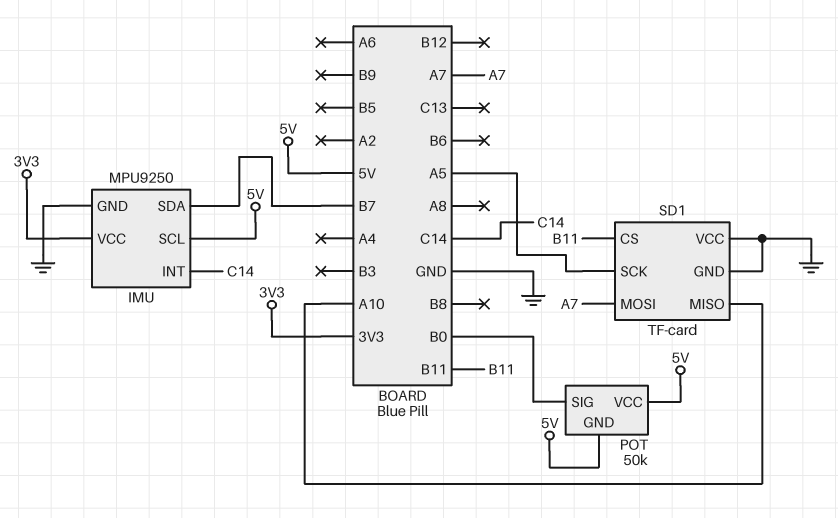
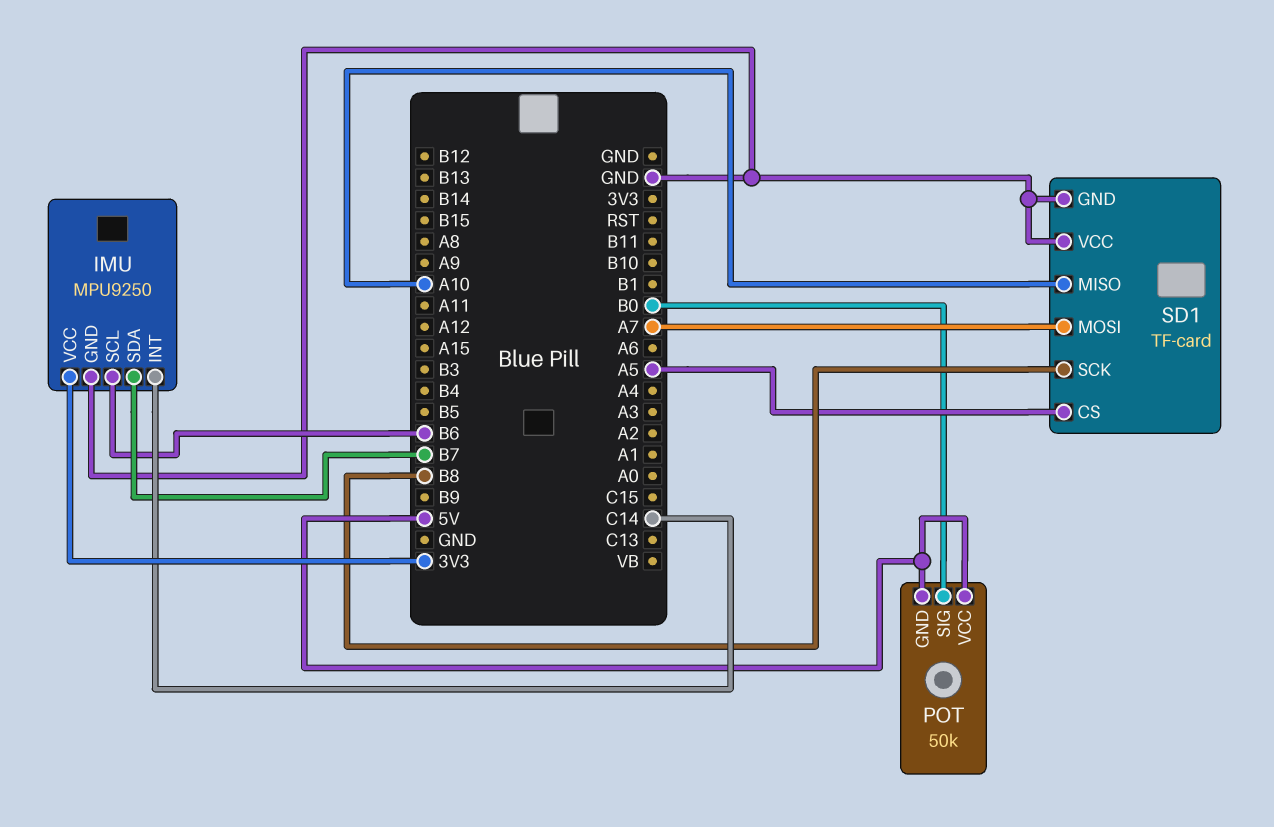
IMU pin SCL: 5V -> B6
SD1 pin CS: B11 -> A5
SD1 pin SCK: A5 -> B8

